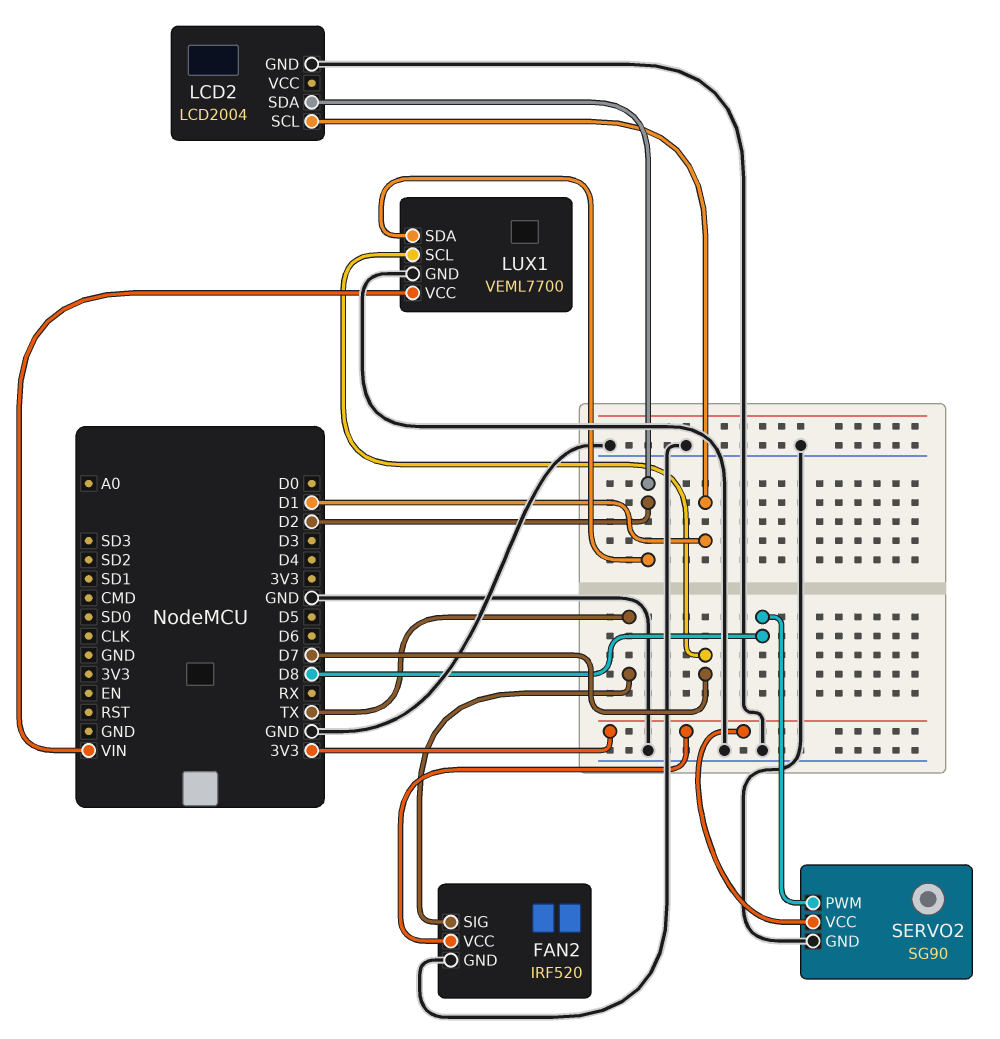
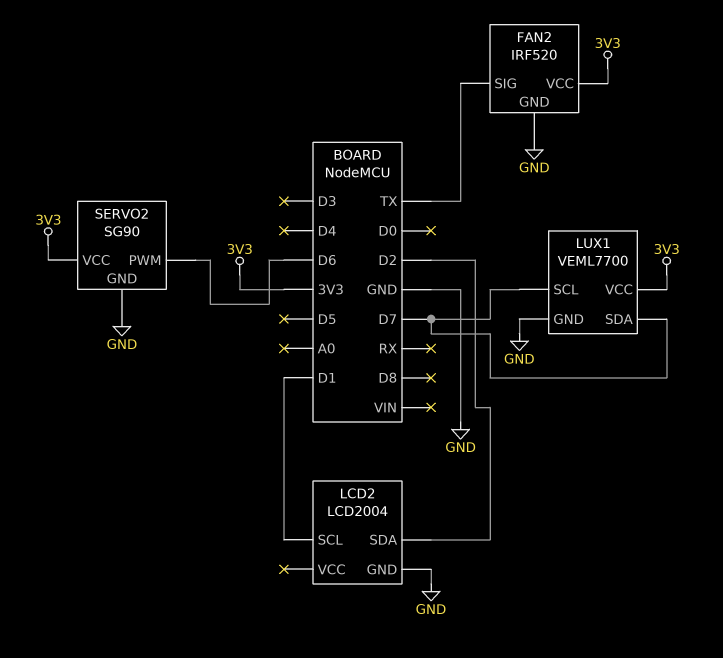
LUX1 pin SDA: D2 -> D7
LUX1 pin VCC: VIN -> 3V3
SERVO2 pin PWM: D8 -> D6

